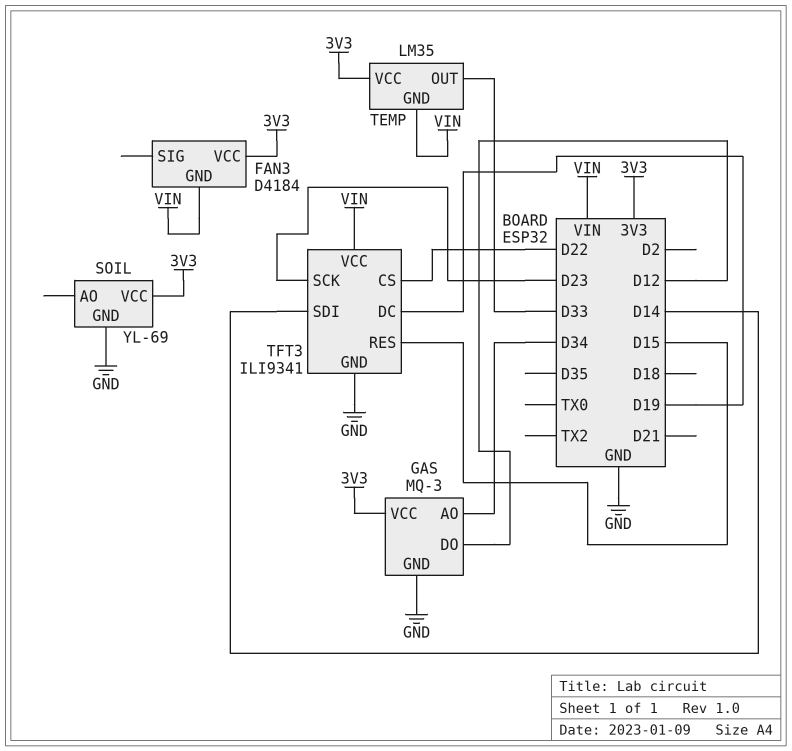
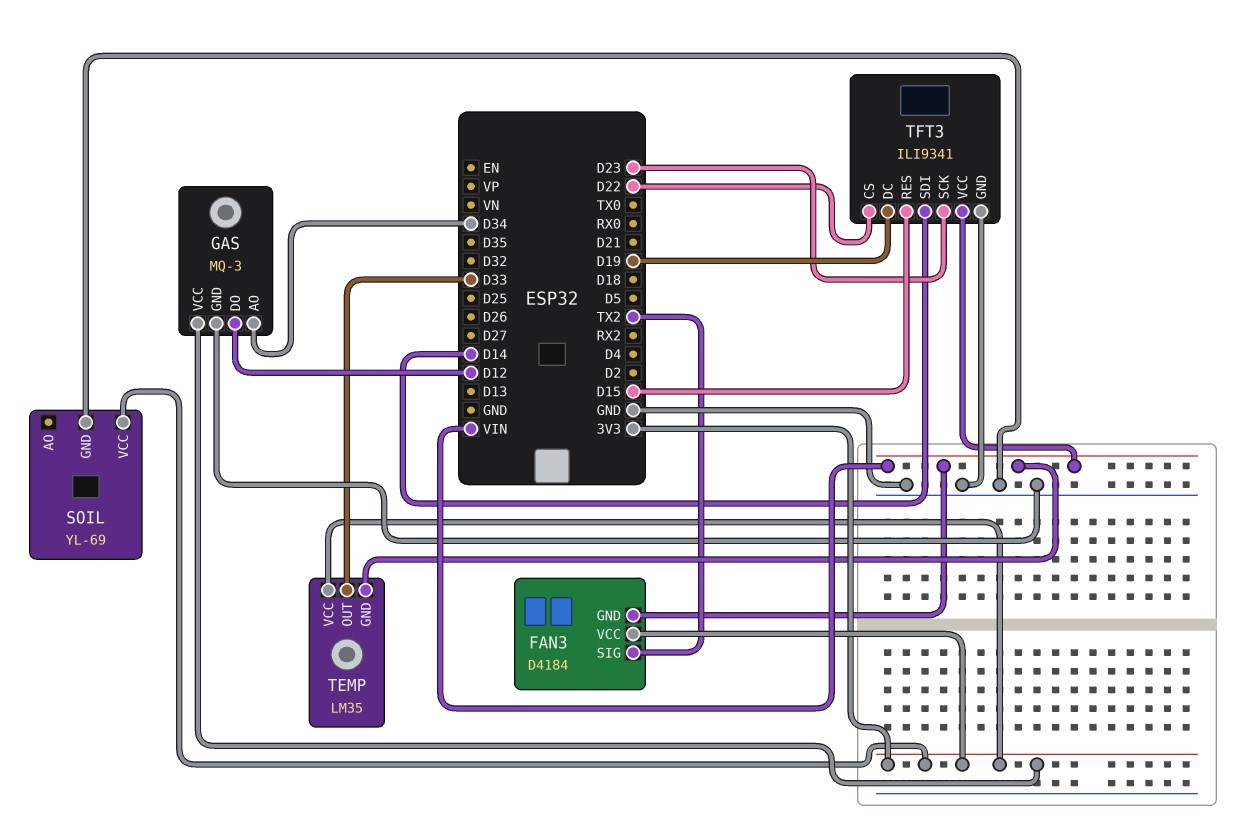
FAN3 pin SIG: none -> TX2

